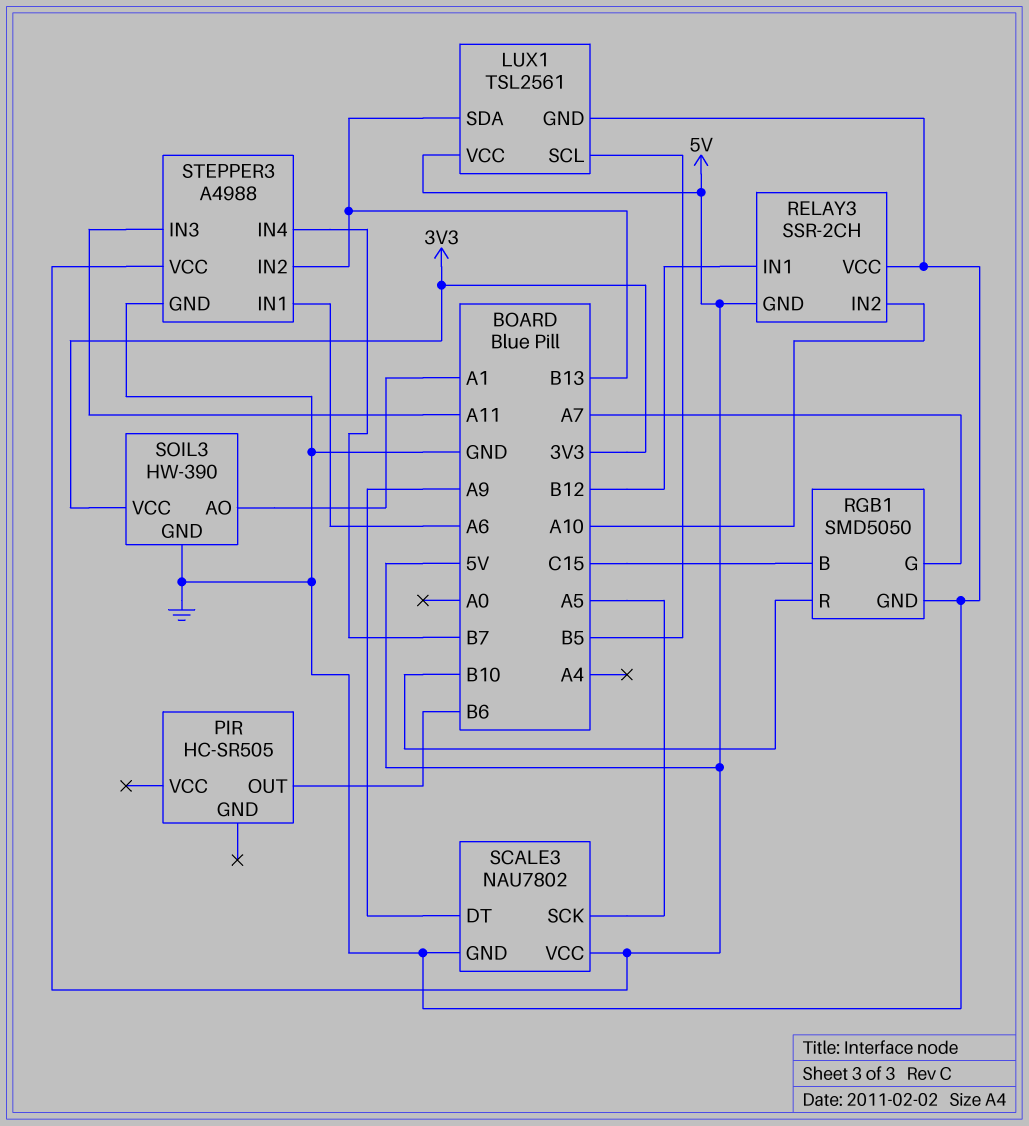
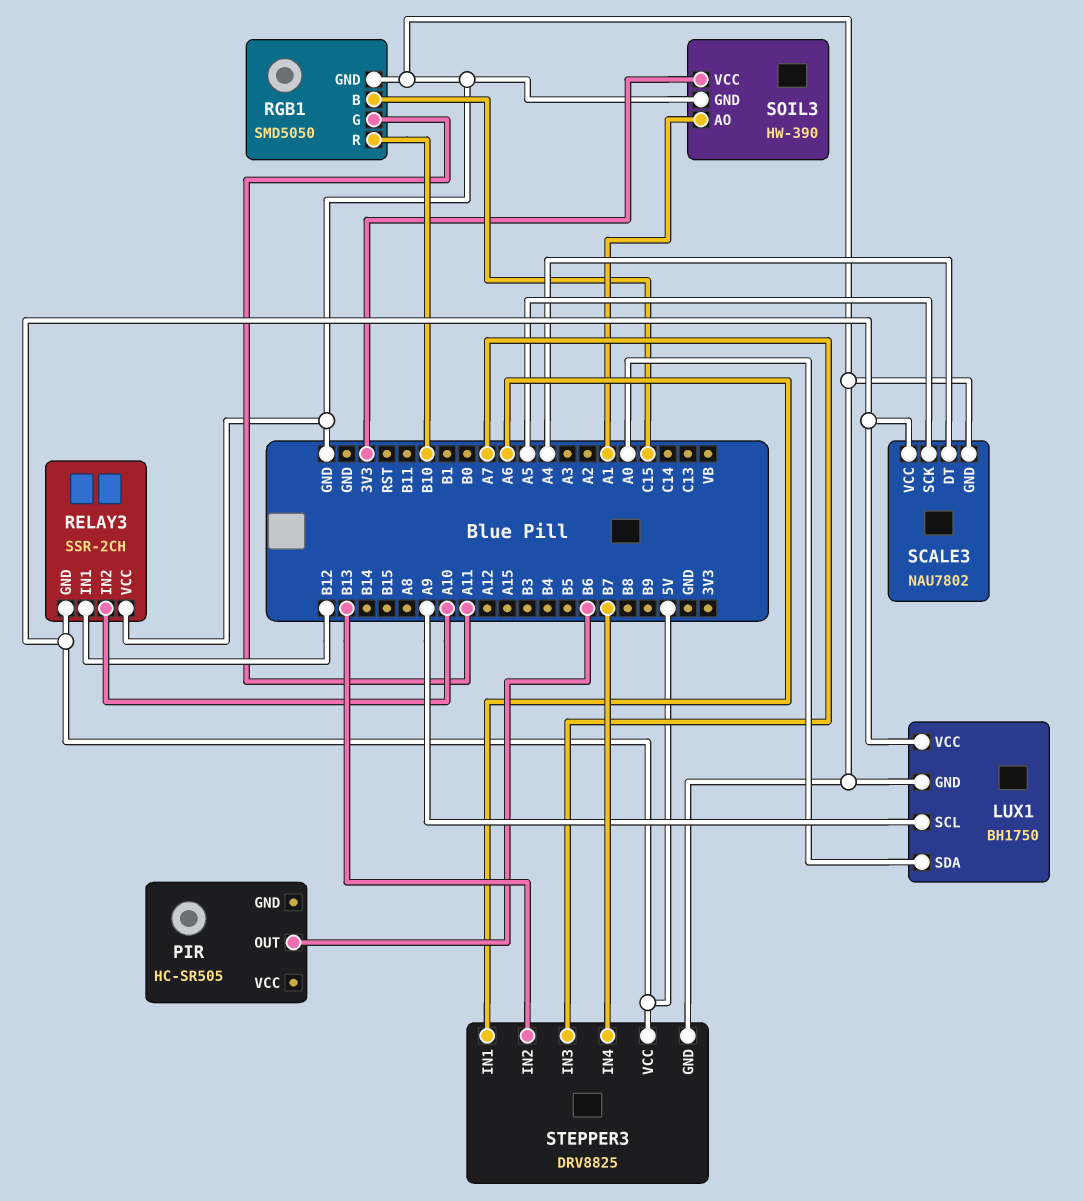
LUX1: TSL2561 -> BH1750
LUX1 pin SCL: B5 -> A9
LUX1 pin SDA: B13 -> A0
RGB1 pin G: A7 -> A11
SCALE3 pin DT: A9 -> A4
STEPPER3: A4988 -> DRV8825
STEPPER3 pin IN3: A11 -> A7

